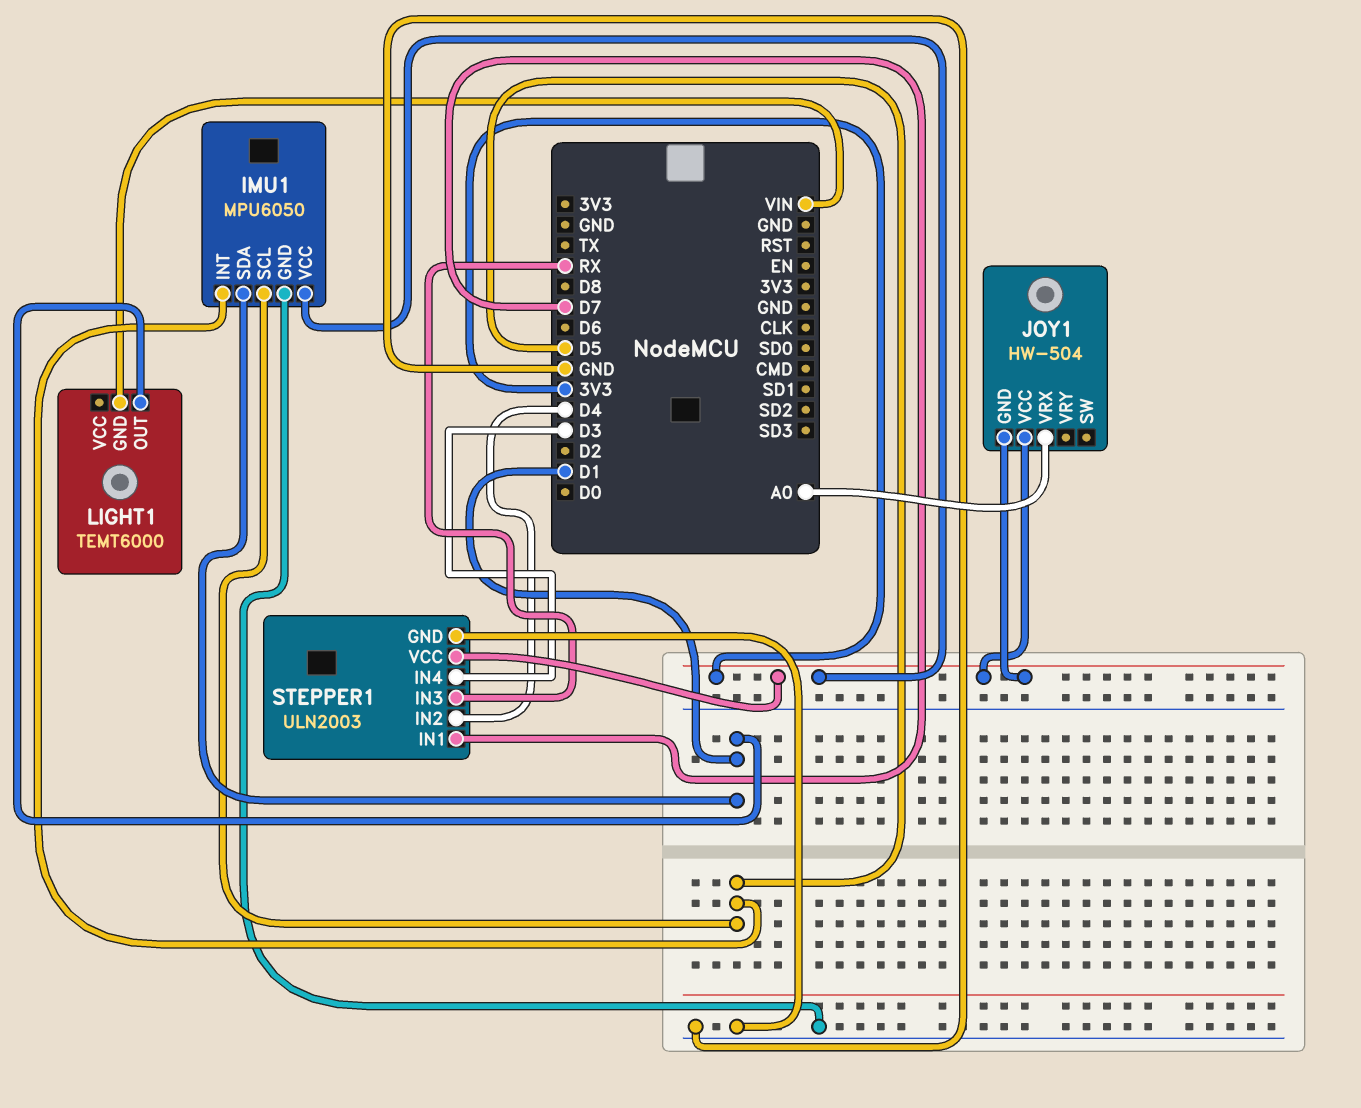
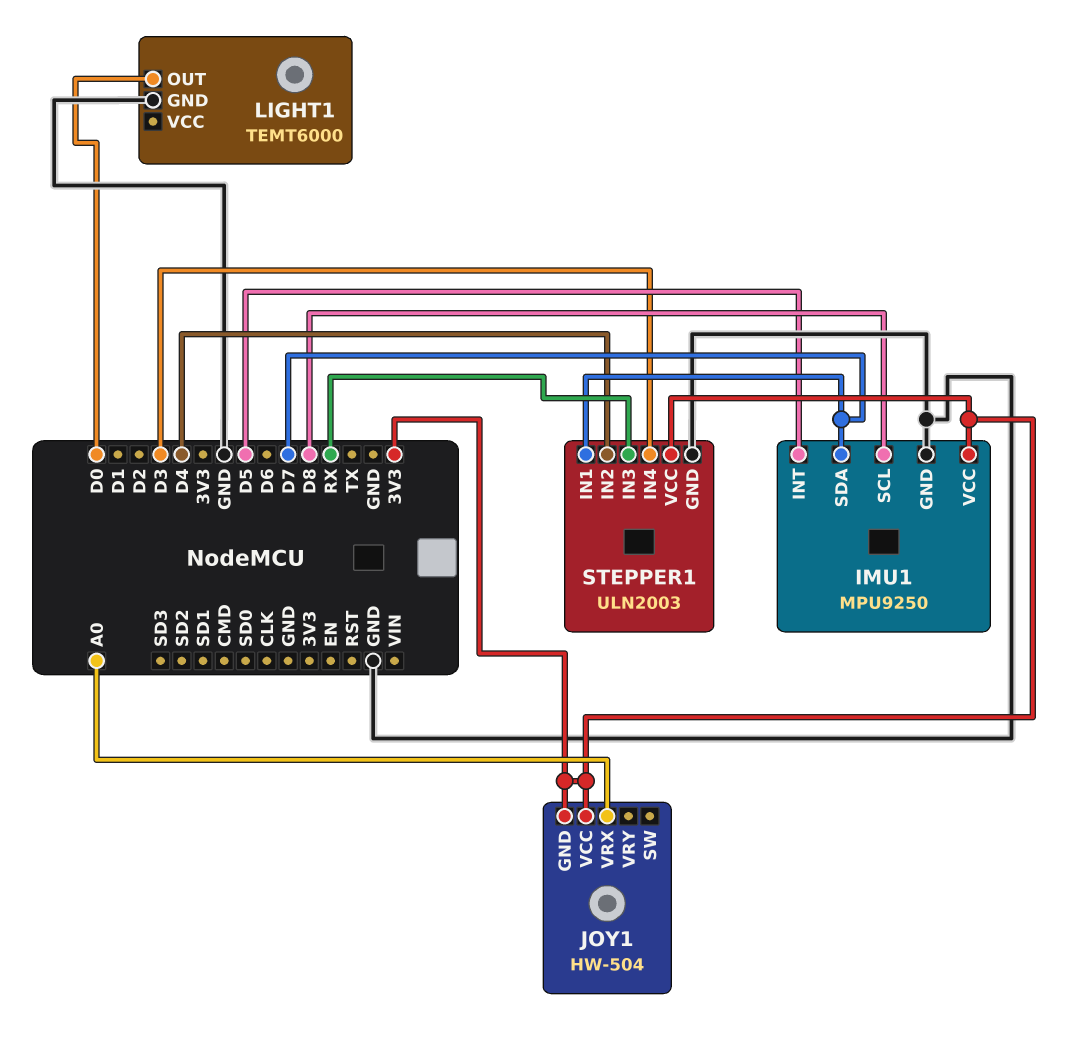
IMU1: MPU6050 -> MPU9250
IMU1 pin SCL: D5 -> D8
IMU1 pin SDA: D1 -> D7
LIGHT1 pin GND: VIN -> GND
LIGHT1 pin OUT: D1 -> D0

